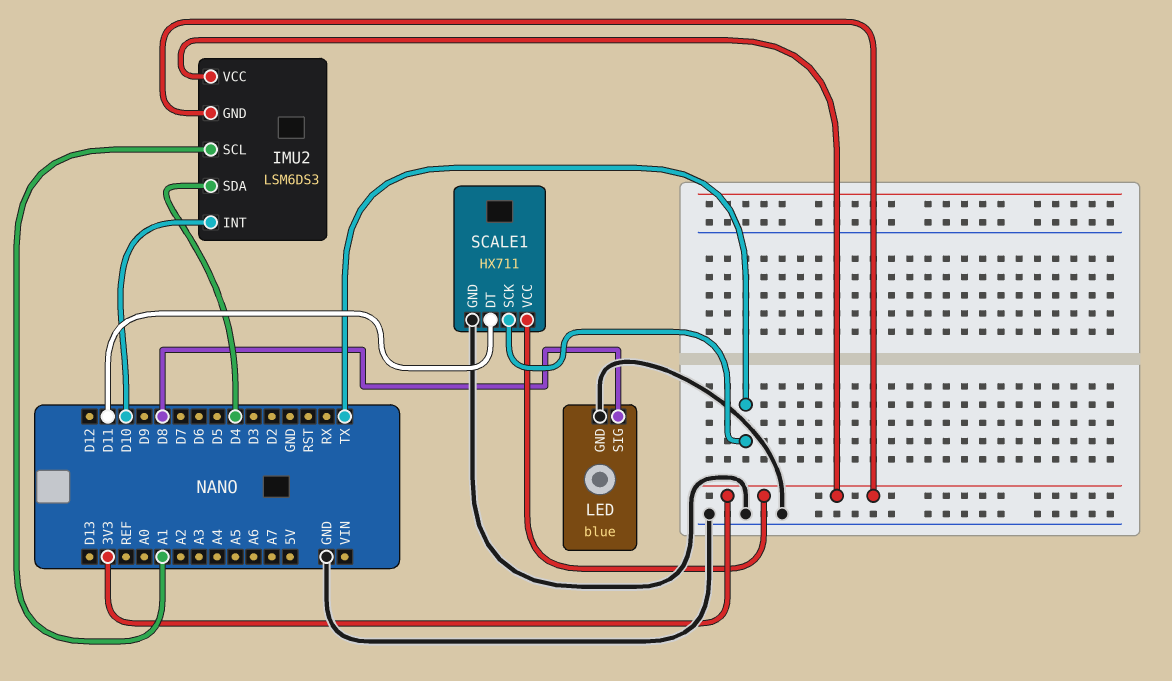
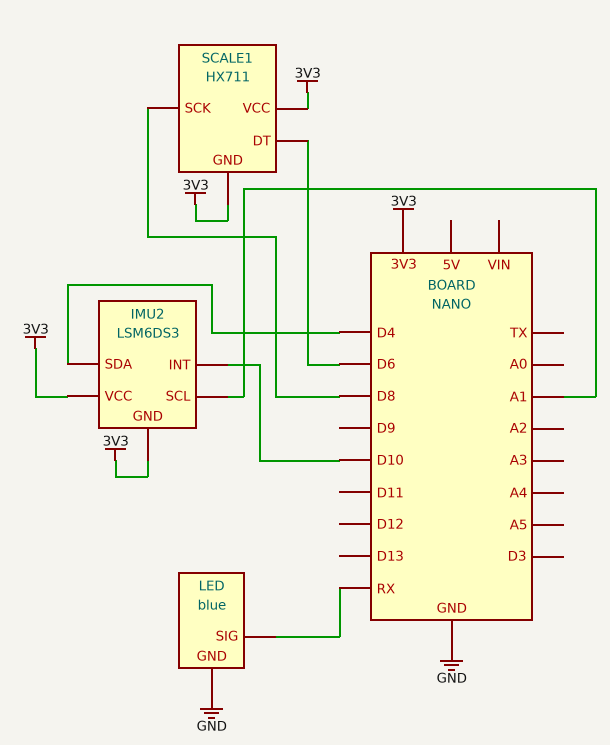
LED pin SIG: D8 -> RX
SCALE1 pin DT: D11 -> D6
SCALE1 pin GND: GND -> 3V3
SCALE1 pin SCK: TX -> D8

